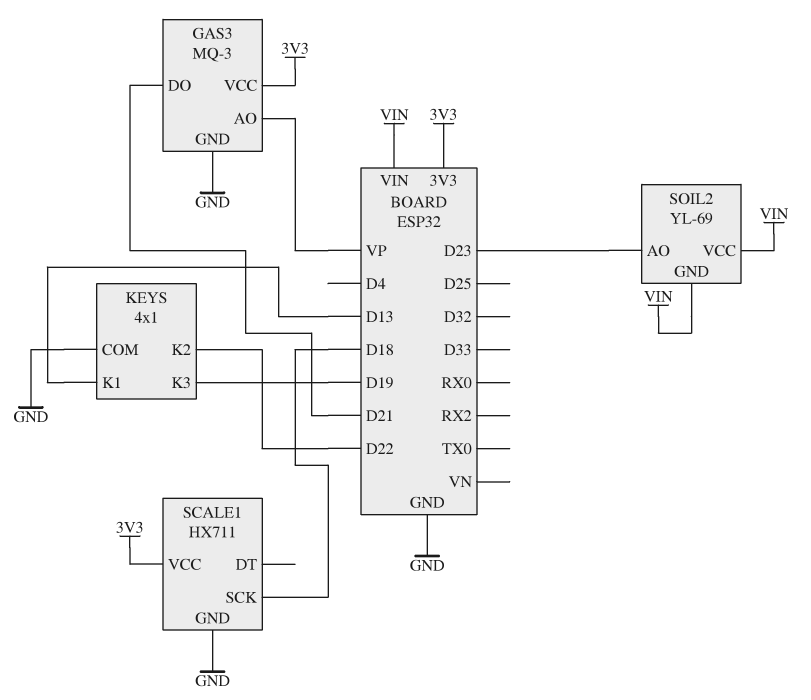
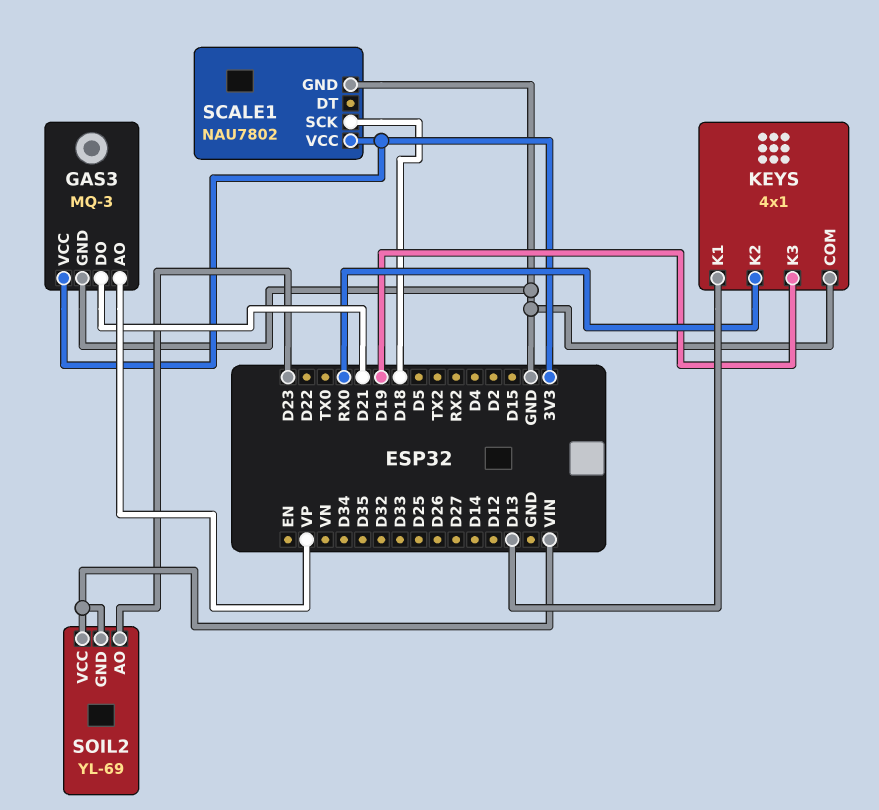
KEYS pin K2: D22 -> RX0
SCALE1: HX711 -> NAU7802

